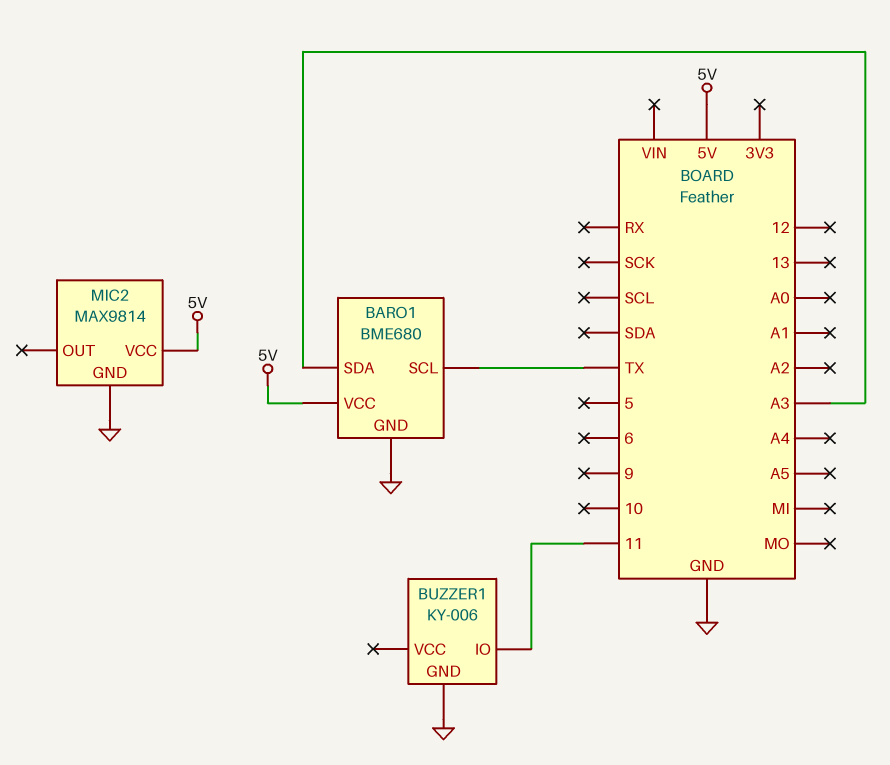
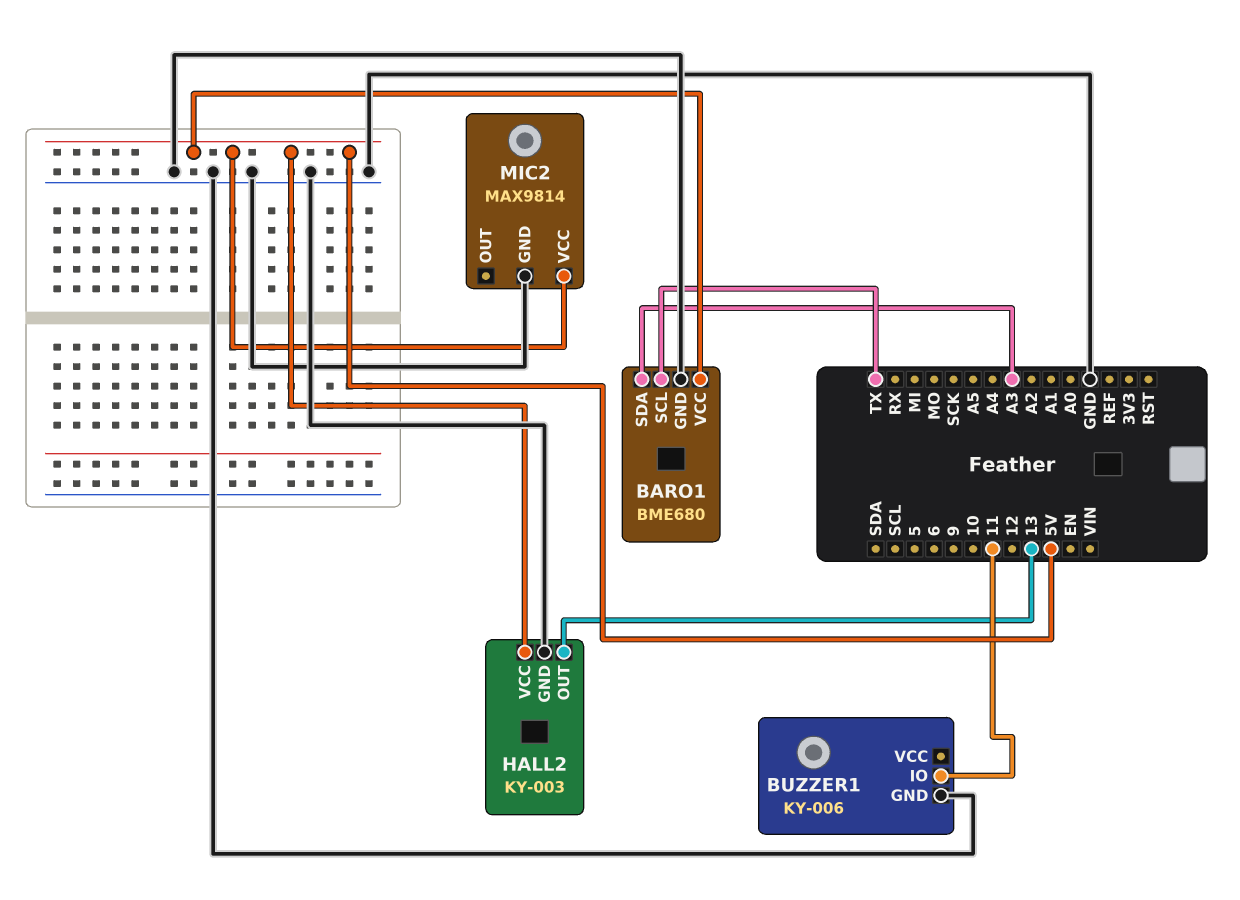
HALL2: none -> KY-003
HALL2 pin GND: none -> GND
HALL2 pin OUT: none -> 13
HALL2 pin VCC: none -> 5V

